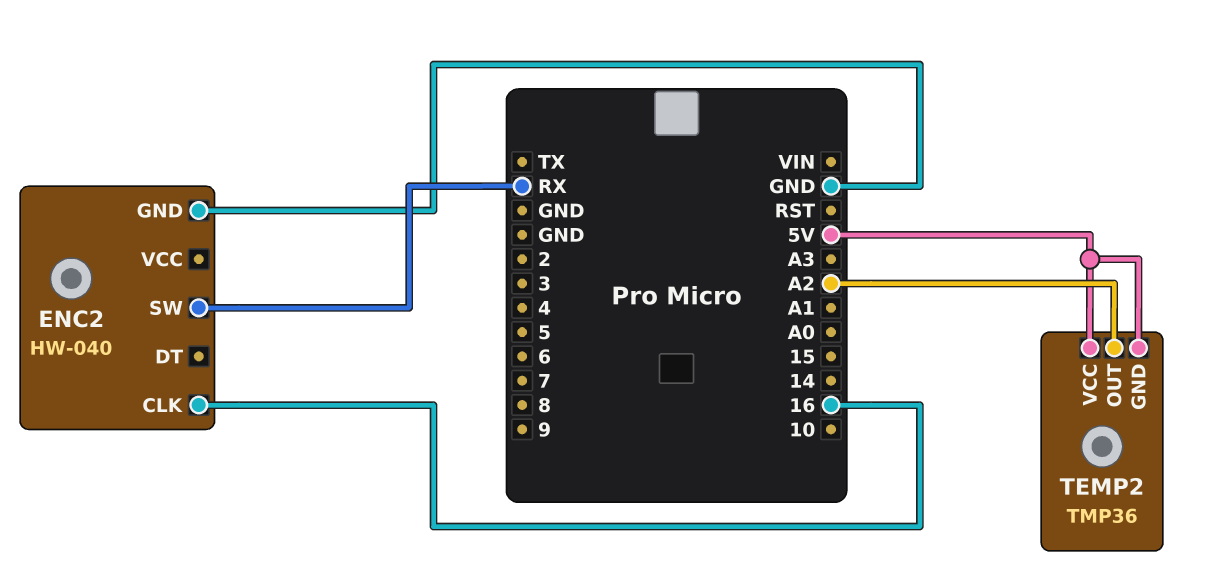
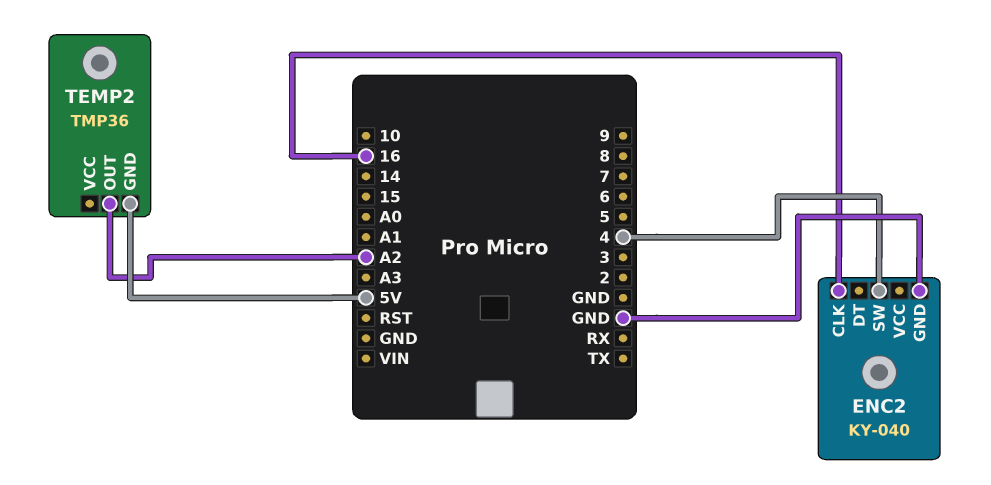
ENC2: HW-040 -> KY-040
ENC2 pin SW: RX -> 4
TEMP2 pin VCC: 5V -> none

